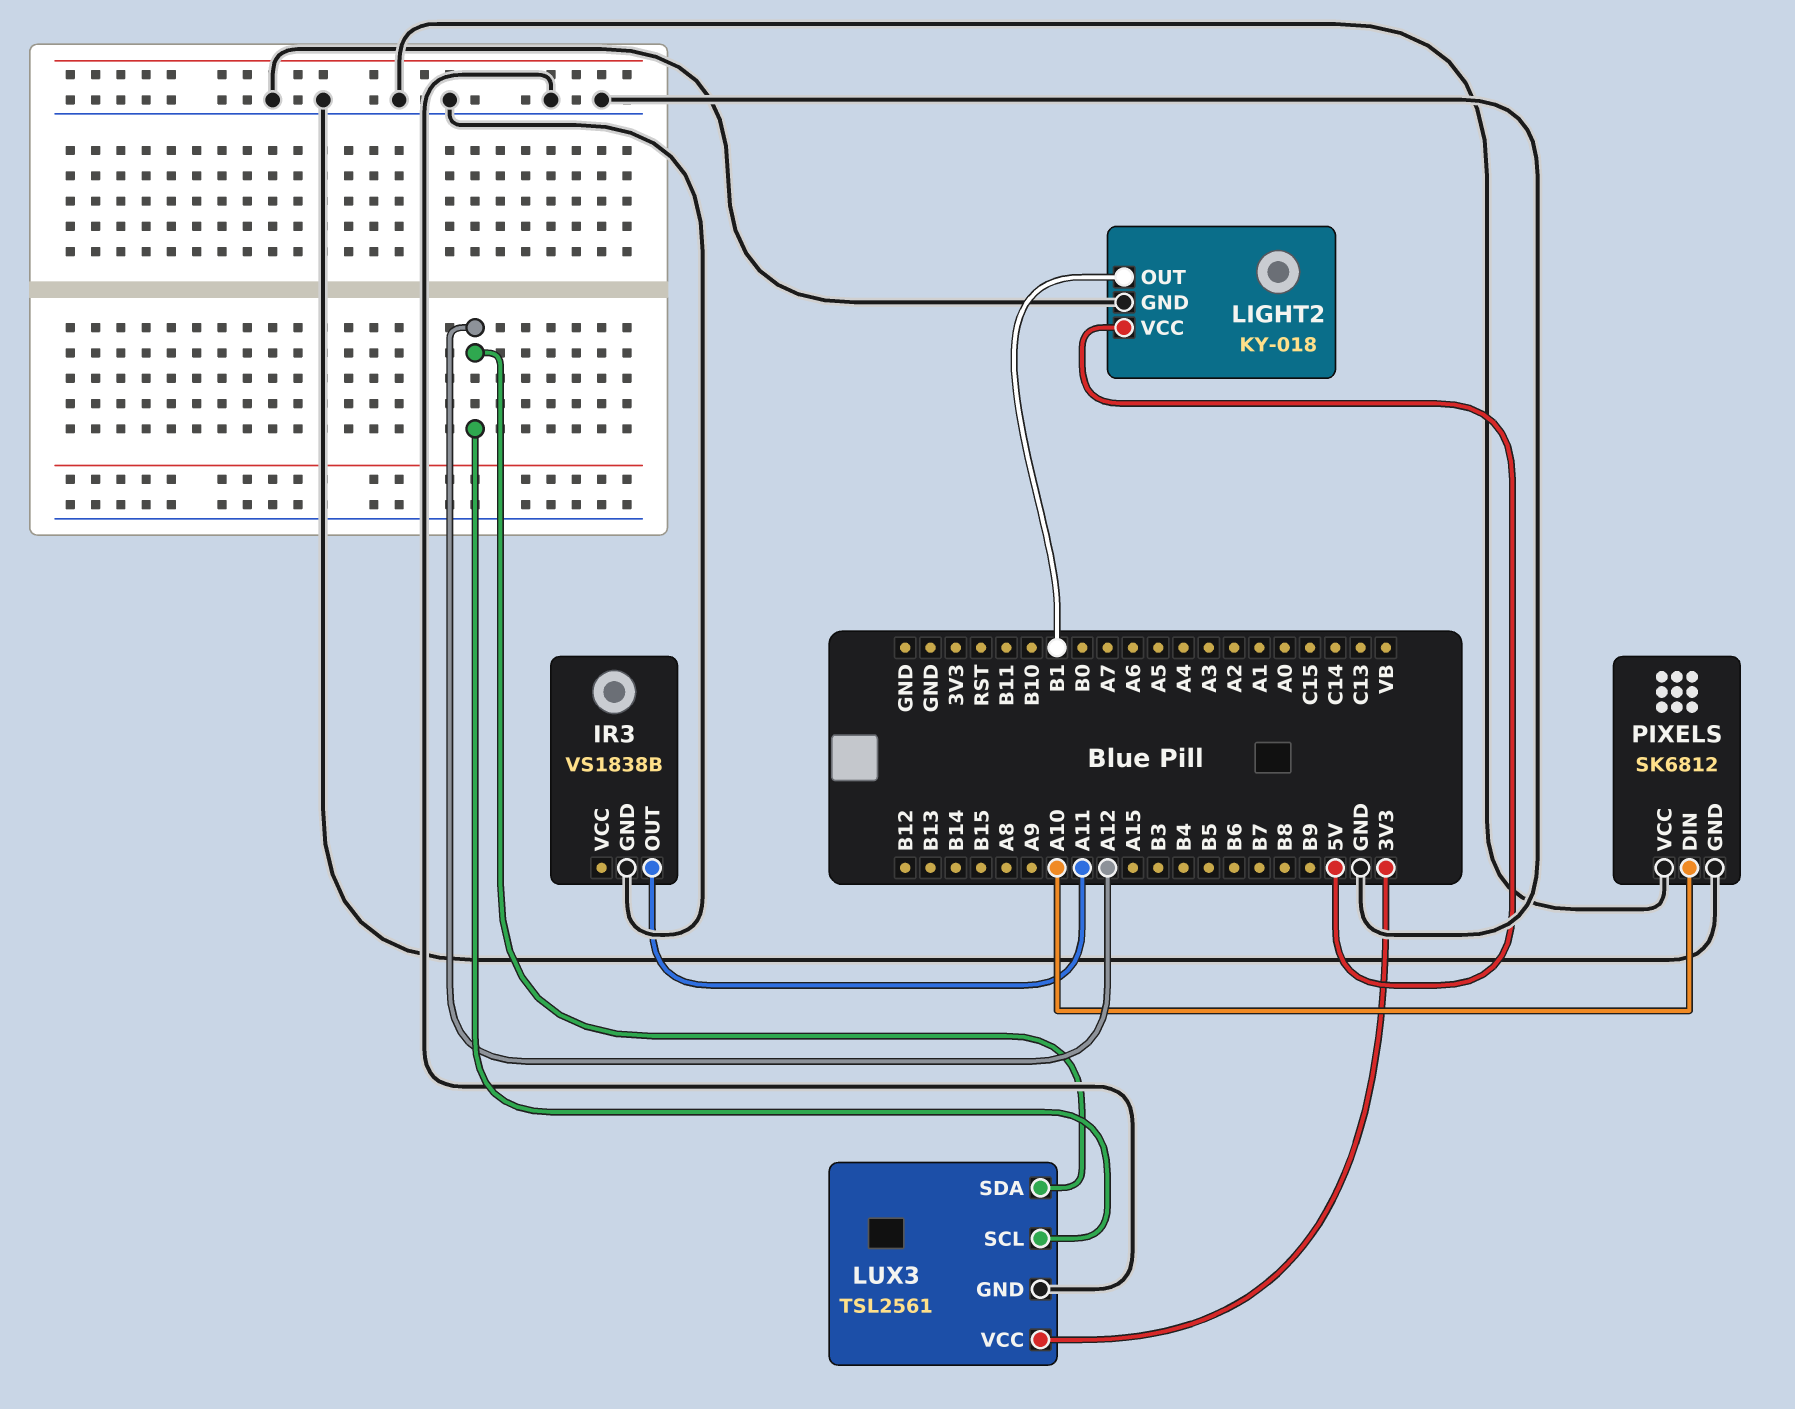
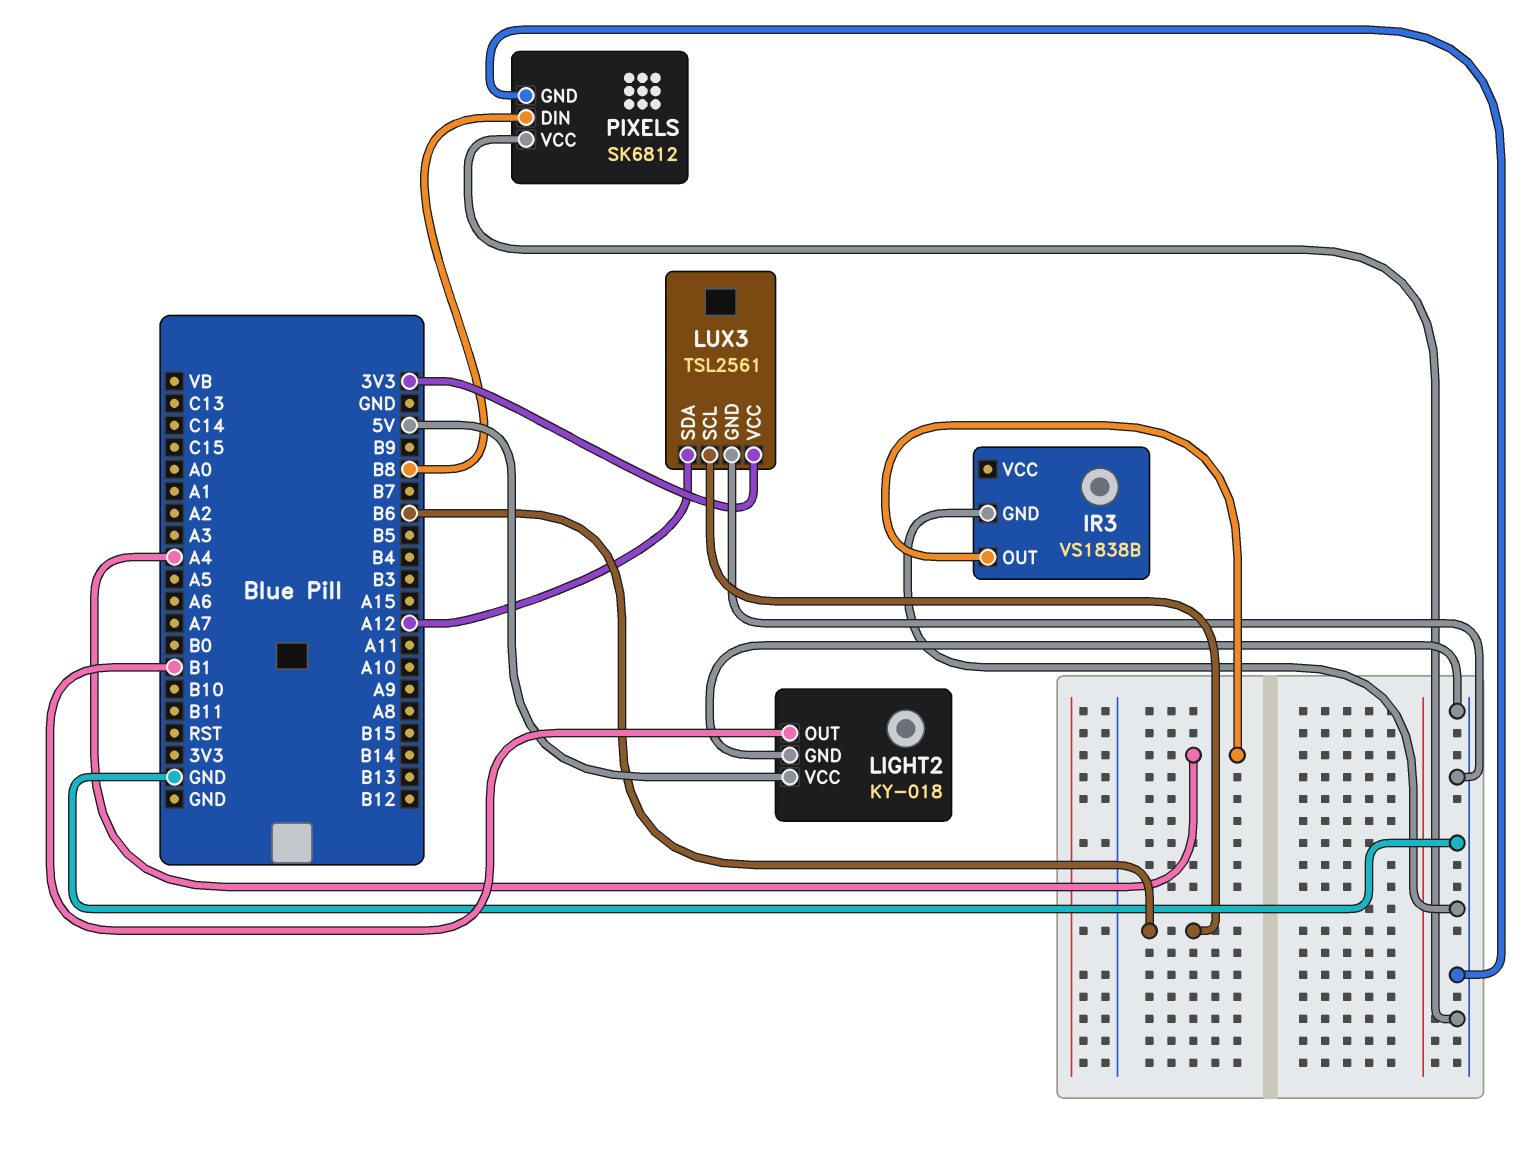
IR3 pin OUT: A11 -> A4
LUX3 pin SCL: A12 -> B6
PIXELS pin DIN: A10 -> B8

